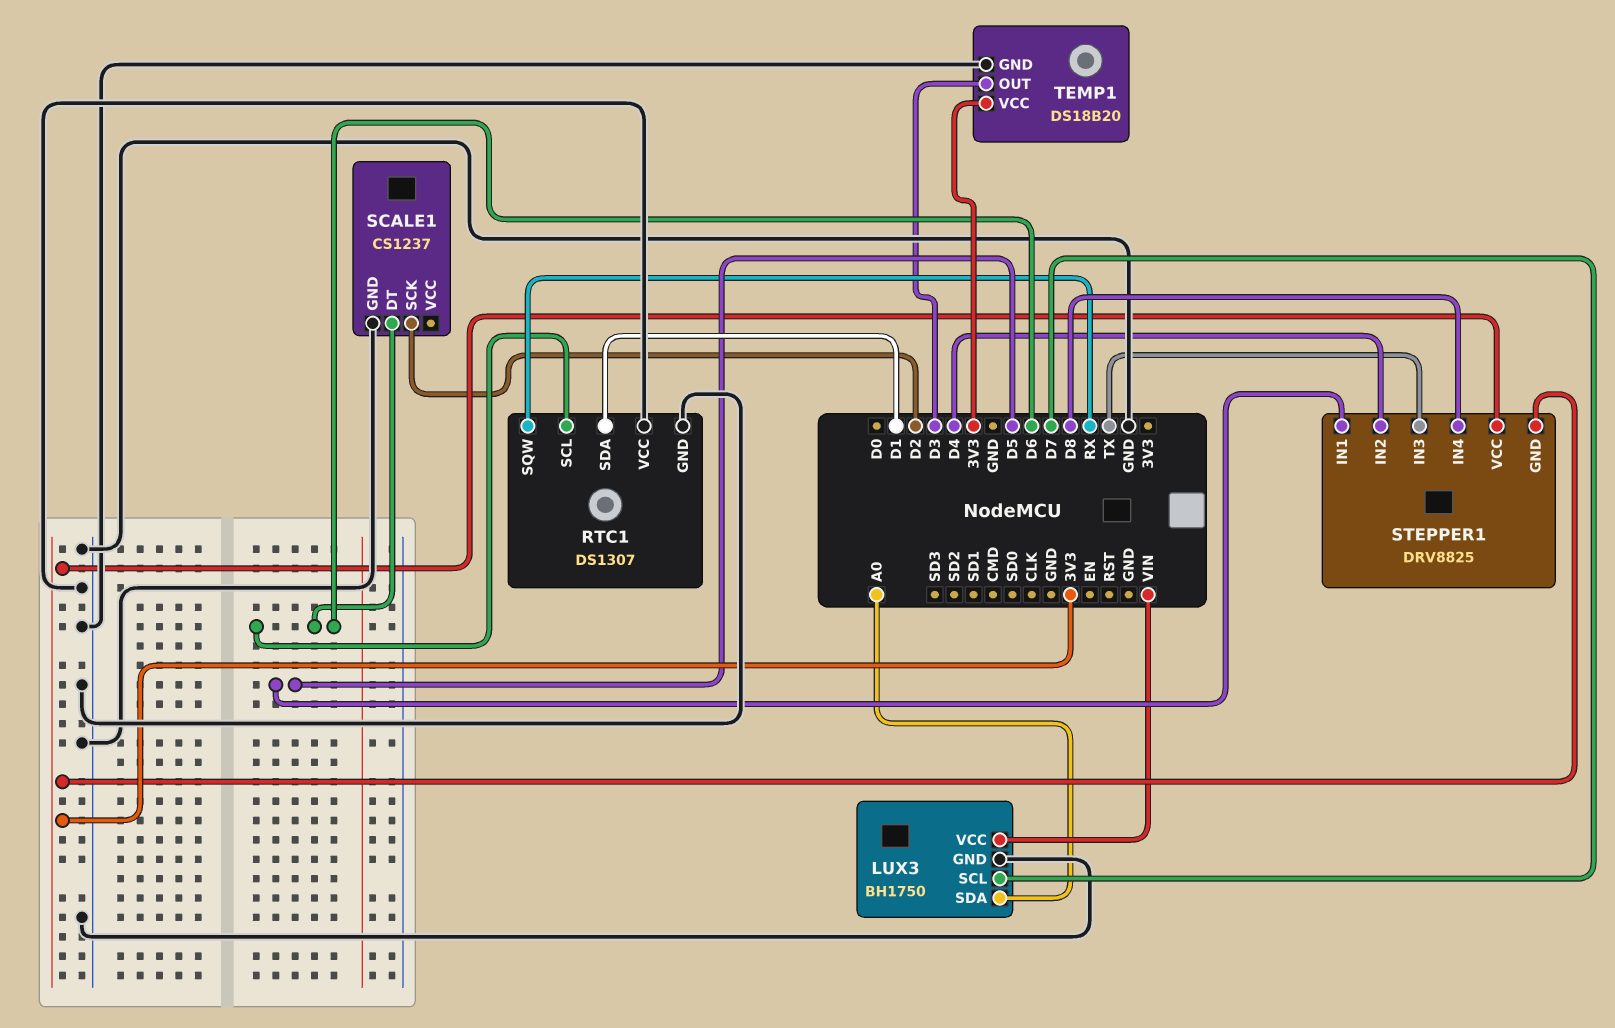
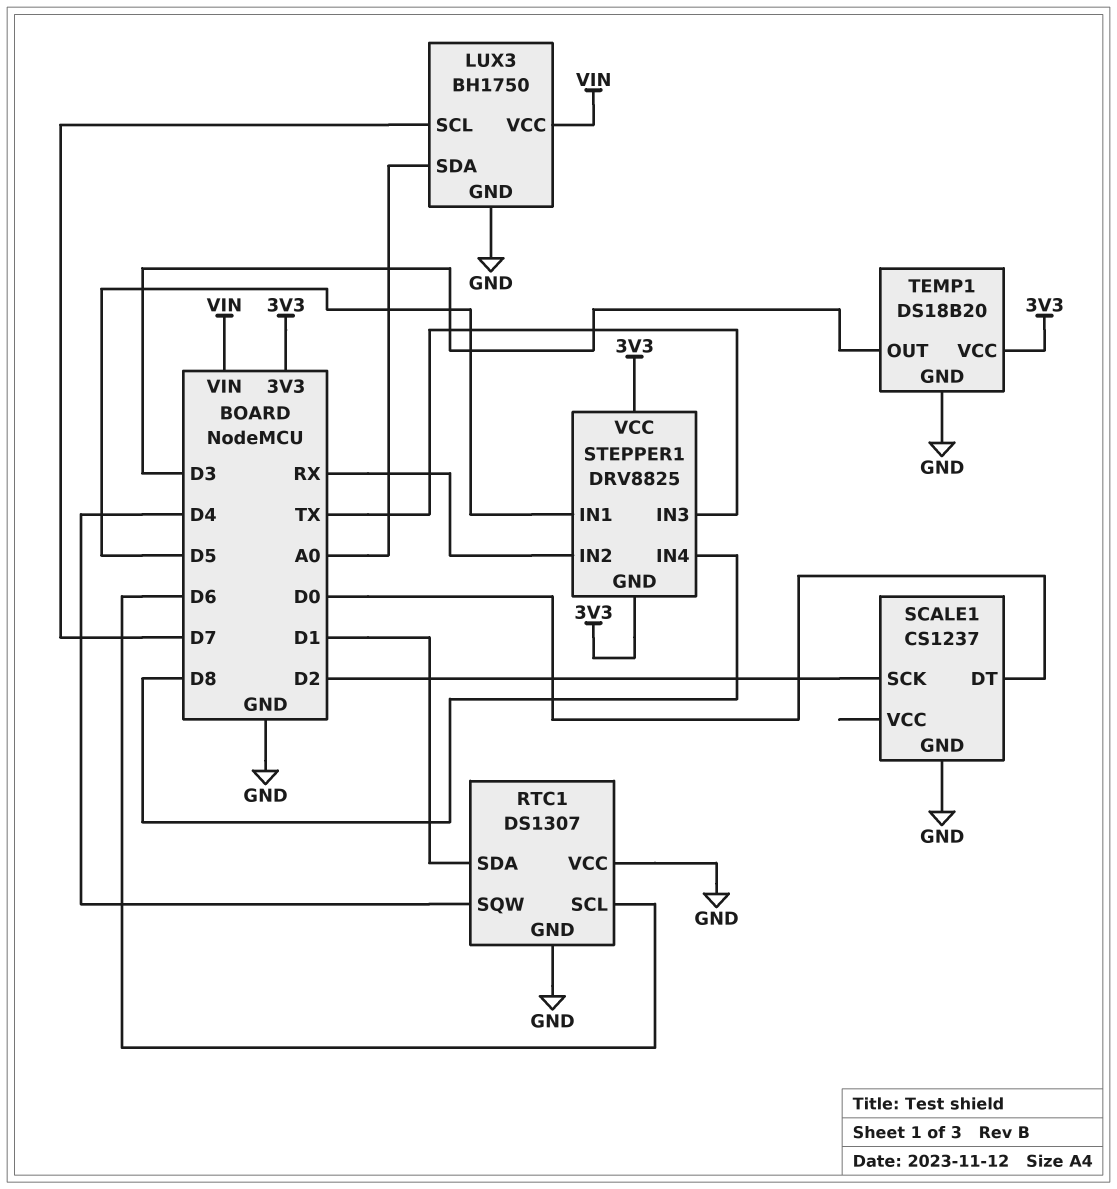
RTC1 pin SQW: RX -> D4
SCALE1 pin DT: D6 -> D0
STEPPER1 pin IN2: D4 -> RX

